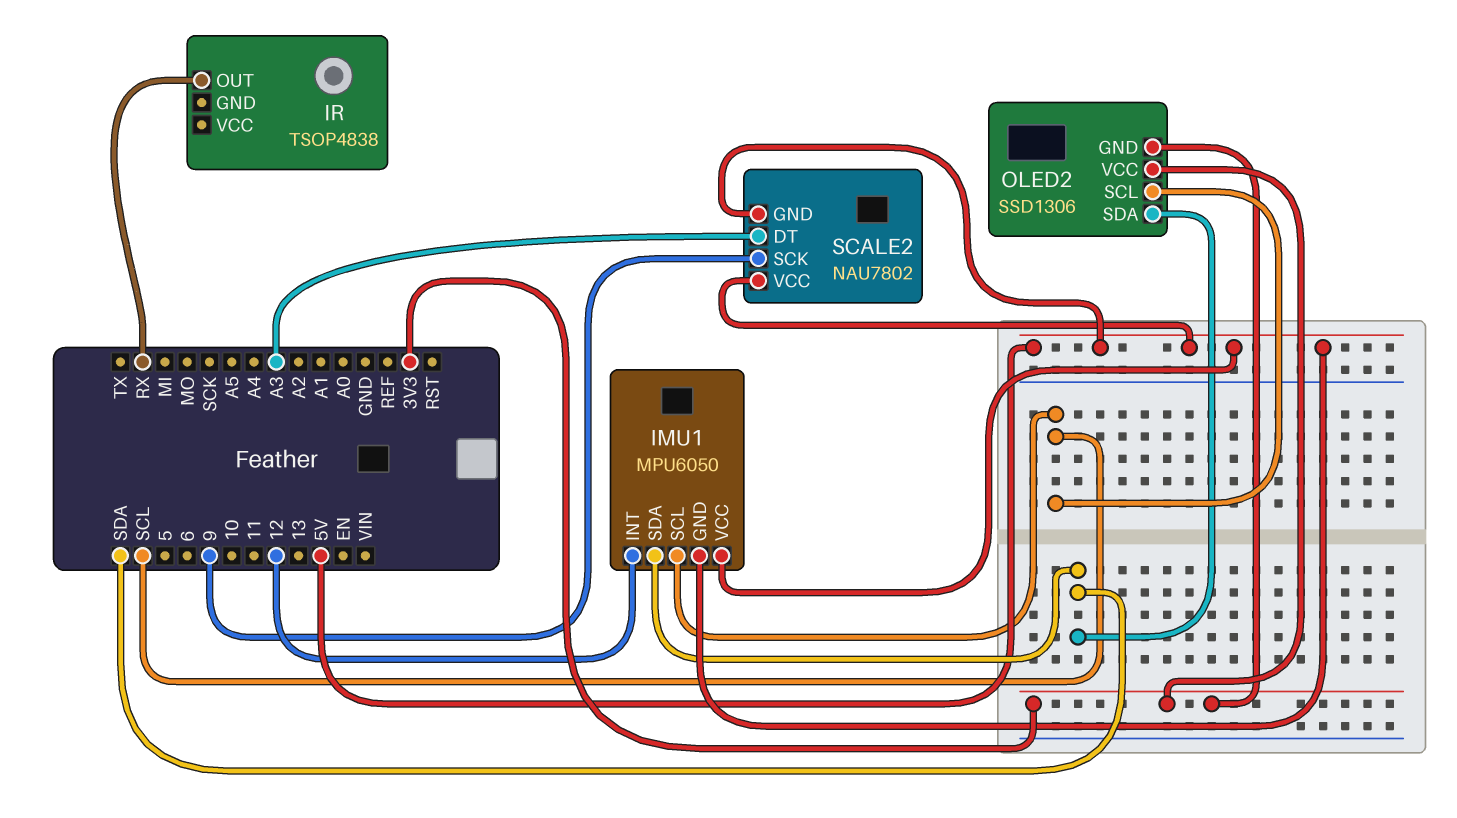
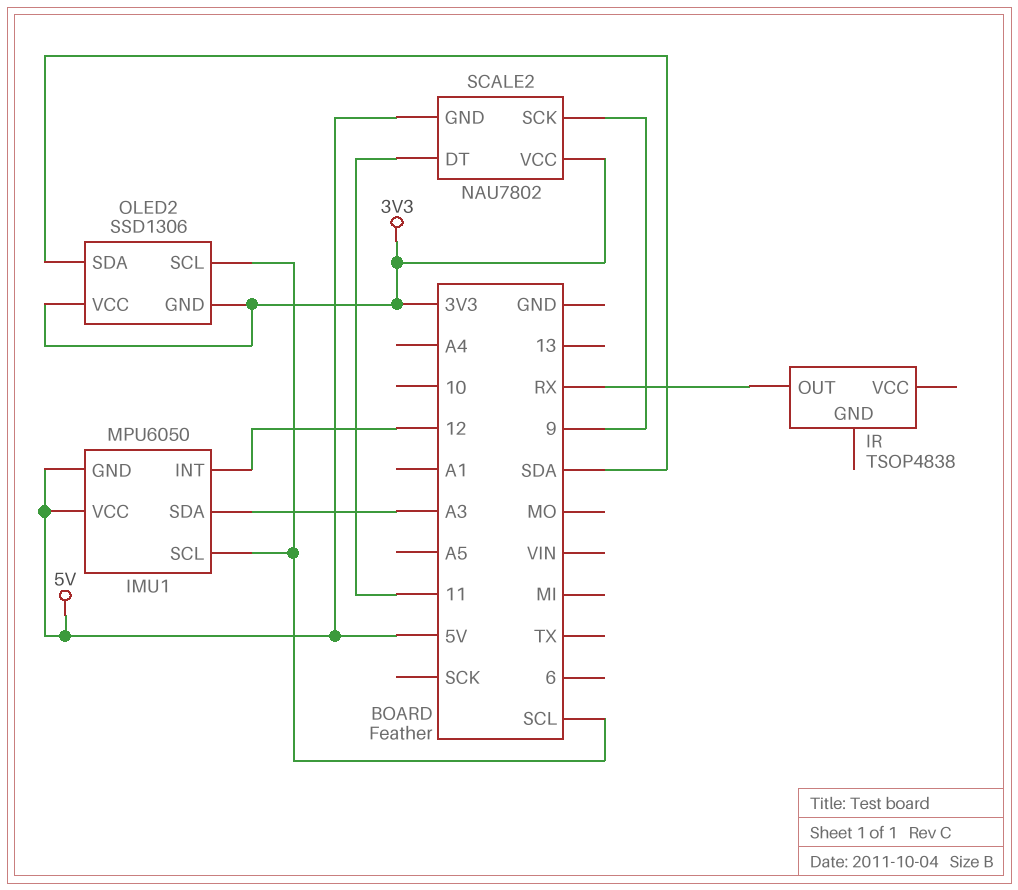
IMU1 pin SDA: SDA -> A3
SCALE2 pin DT: A3 -> 11
SCALE2 pin VCC: 5V -> 3V3

